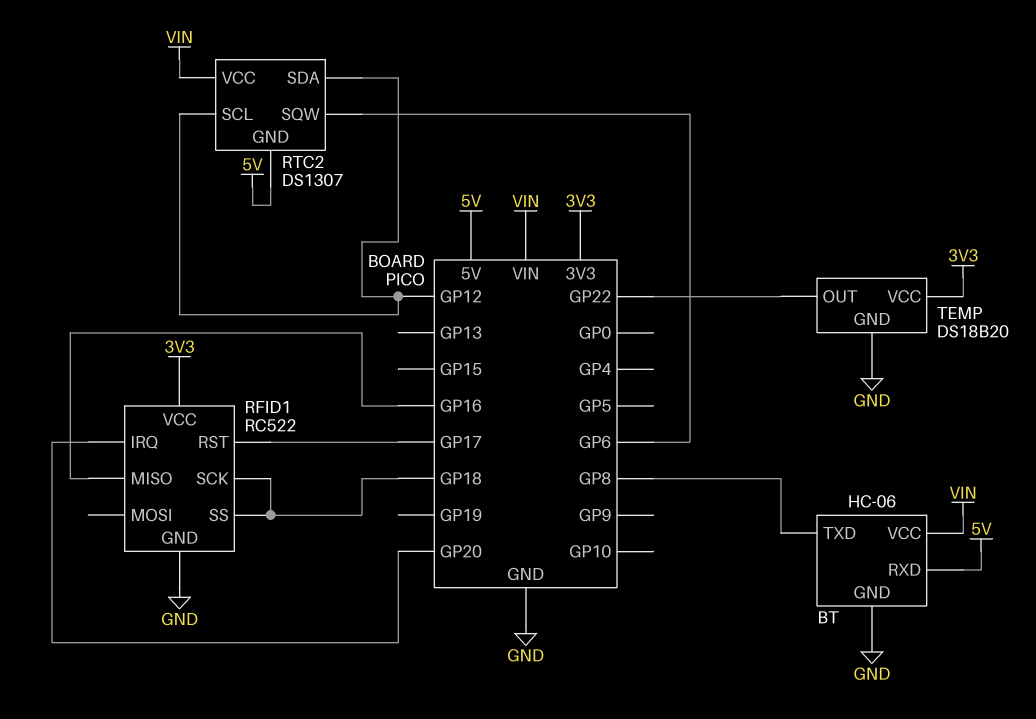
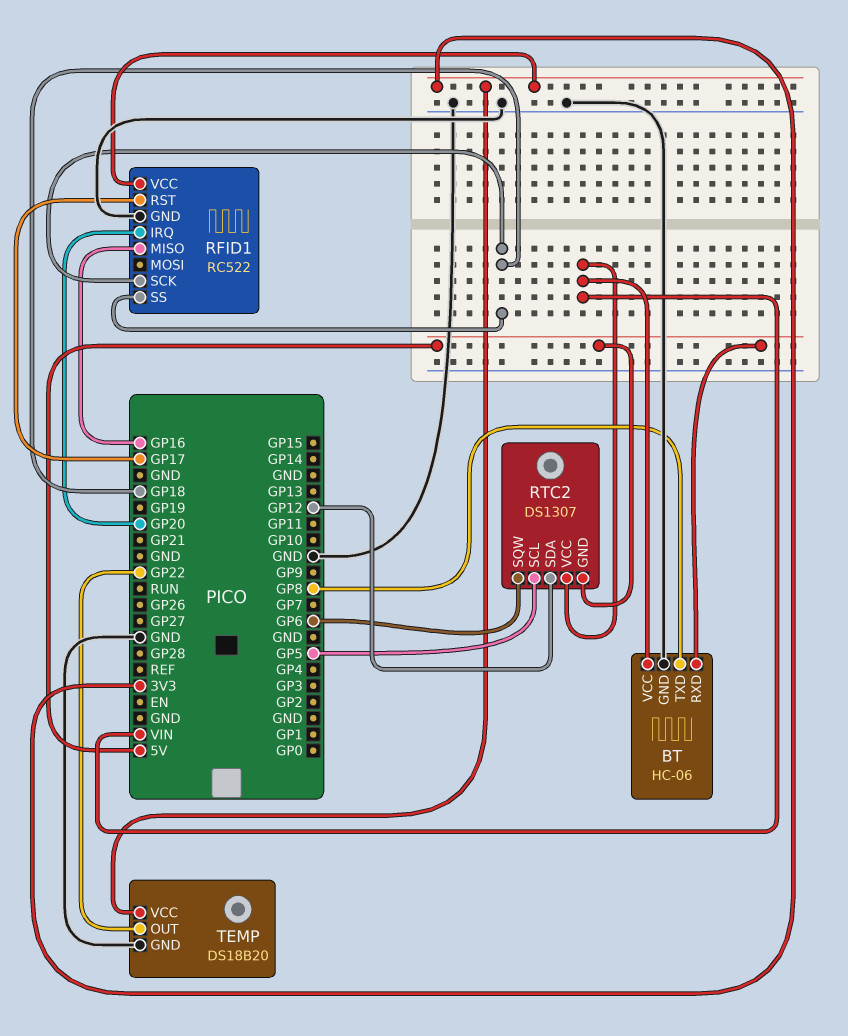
RTC2 pin SCL: GP12 -> GP5

